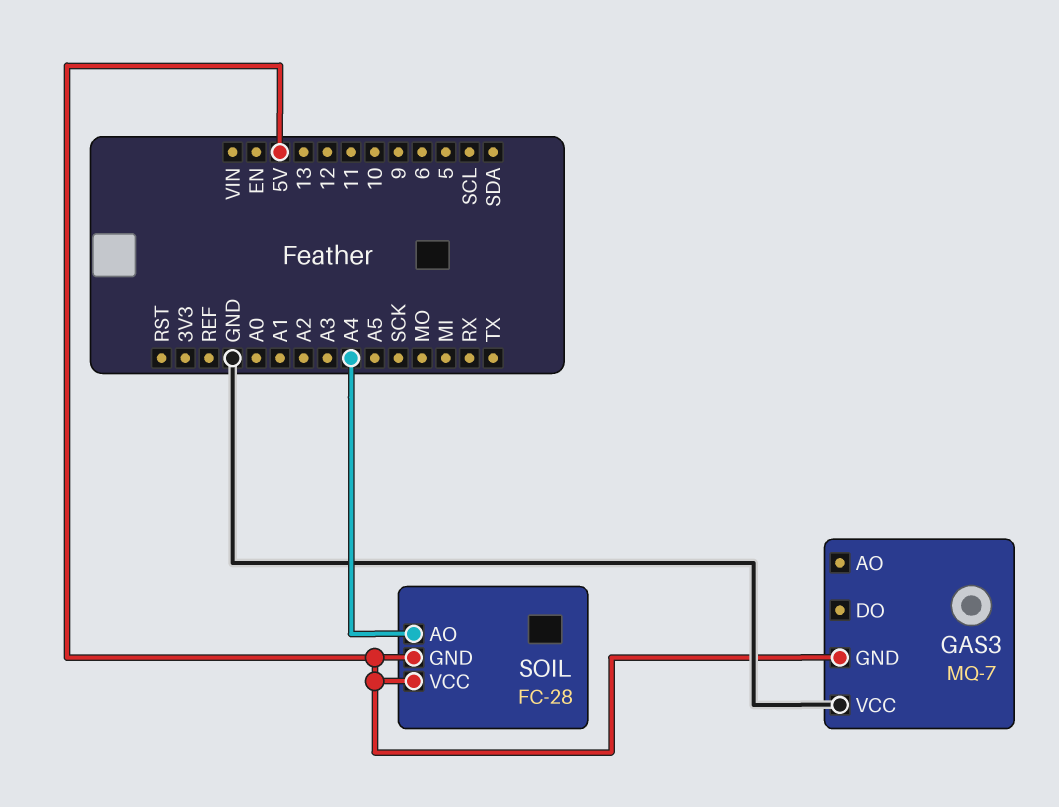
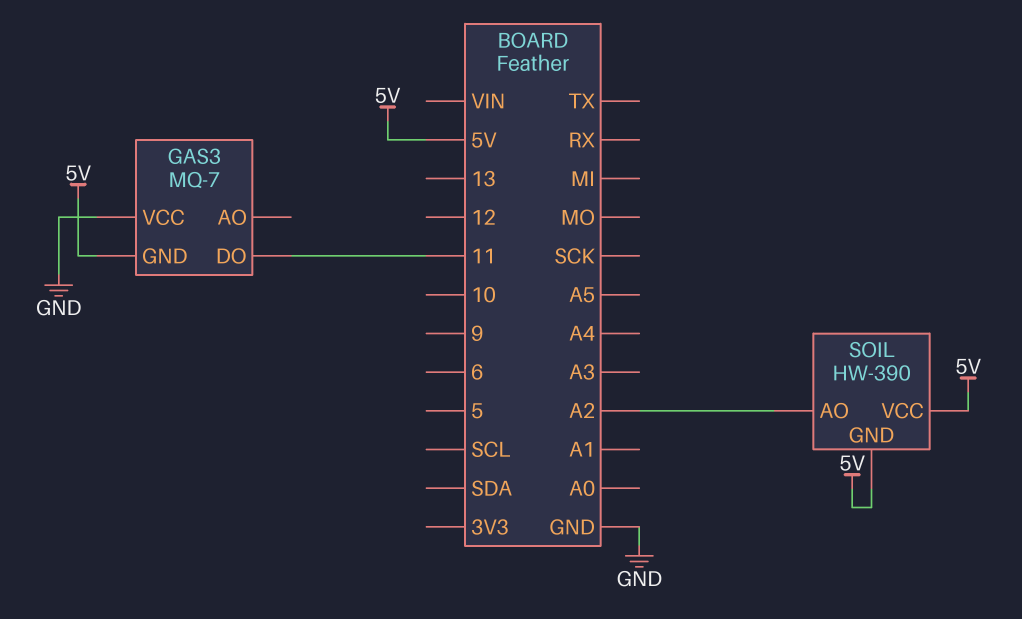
GAS3 pin DO: none -> 11
SOIL: FC-28 -> HW-390
SOIL pin AO: A4 -> A2

